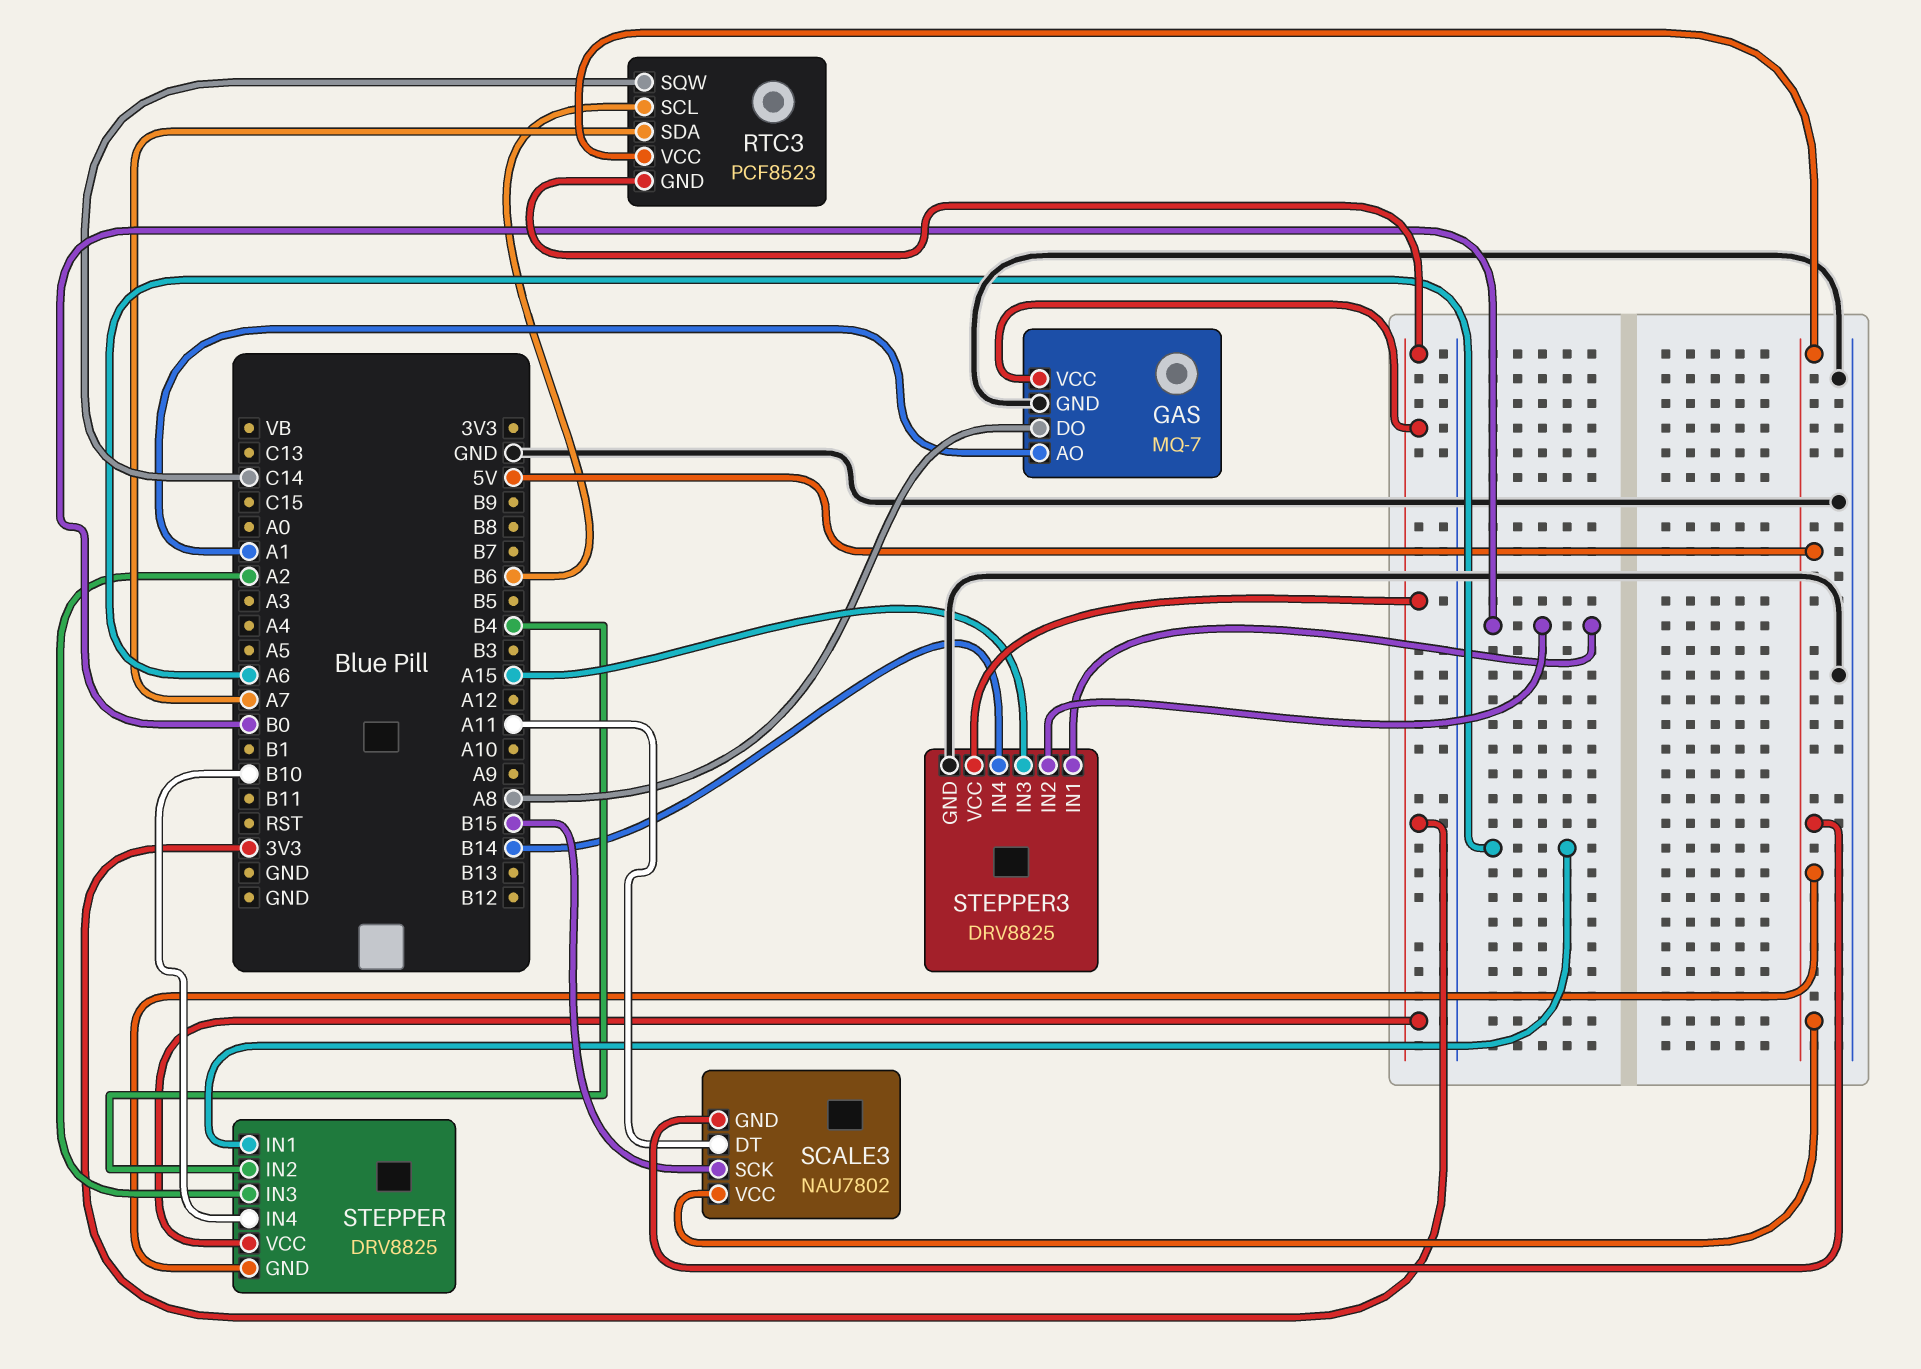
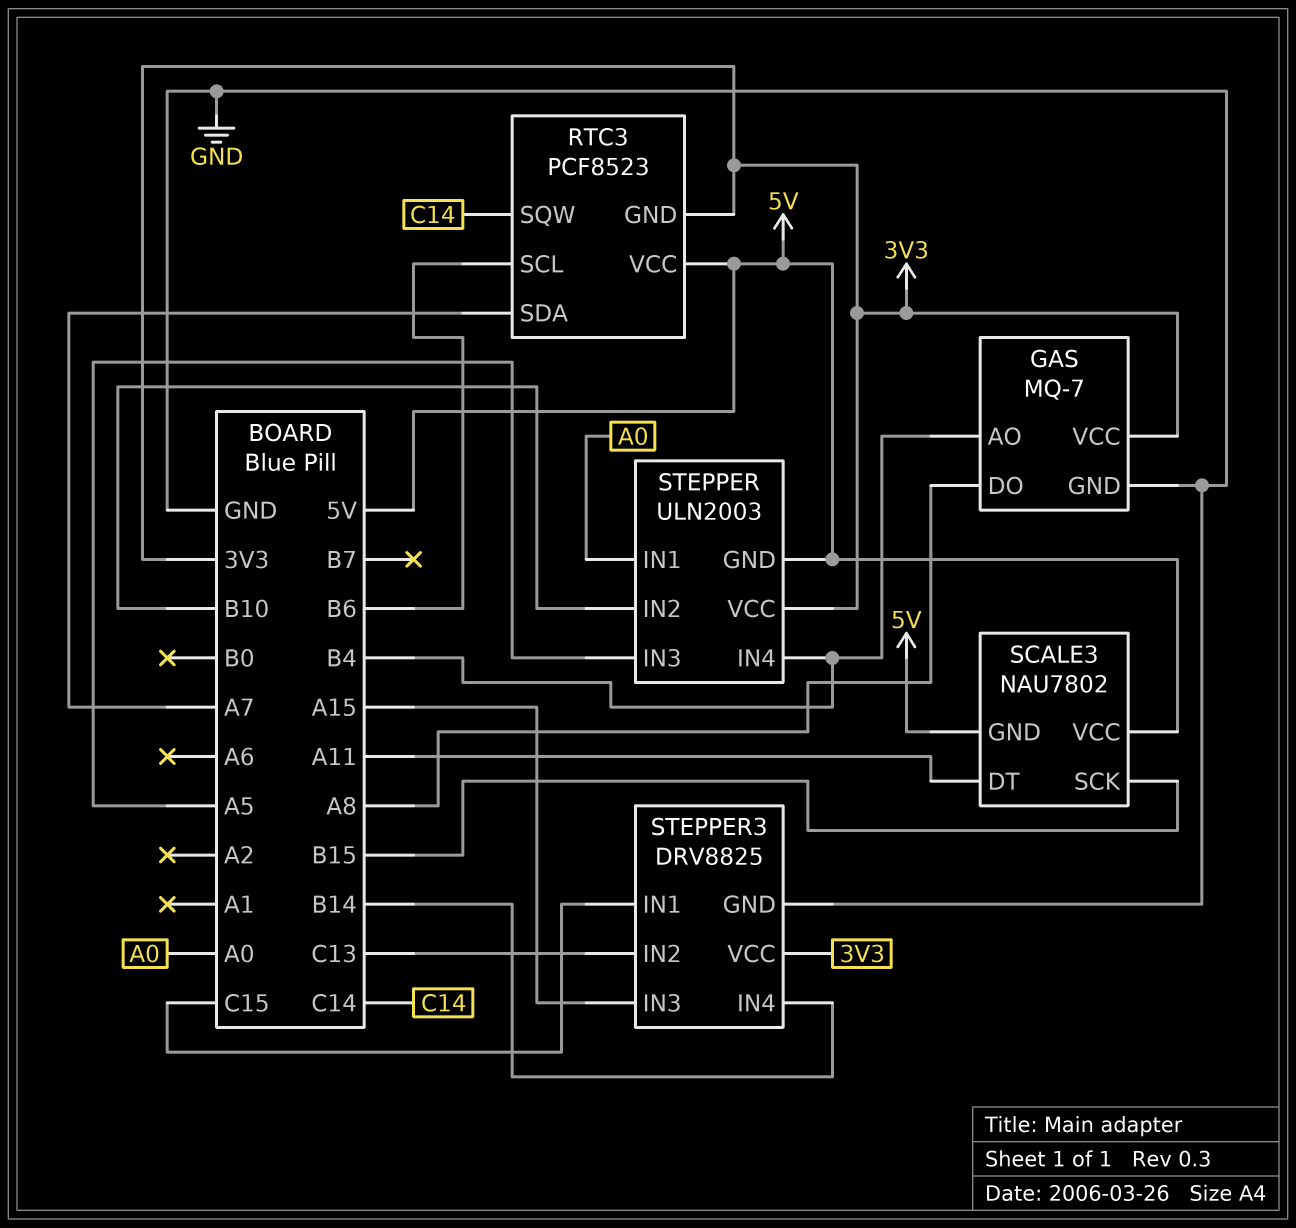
GAS pin AO: A1 -> B4
STEPPER: DRV8825 -> ULN2003
STEPPER pin IN1: A6 -> A0
STEPPER pin IN2: B4 -> B10
STEPPER pin IN3: A2 -> A5
STEPPER pin IN4: B10 -> B4
STEPPER3 pin IN1: B0 -> C15
STEPPER3 pin IN2: B0 -> C13

